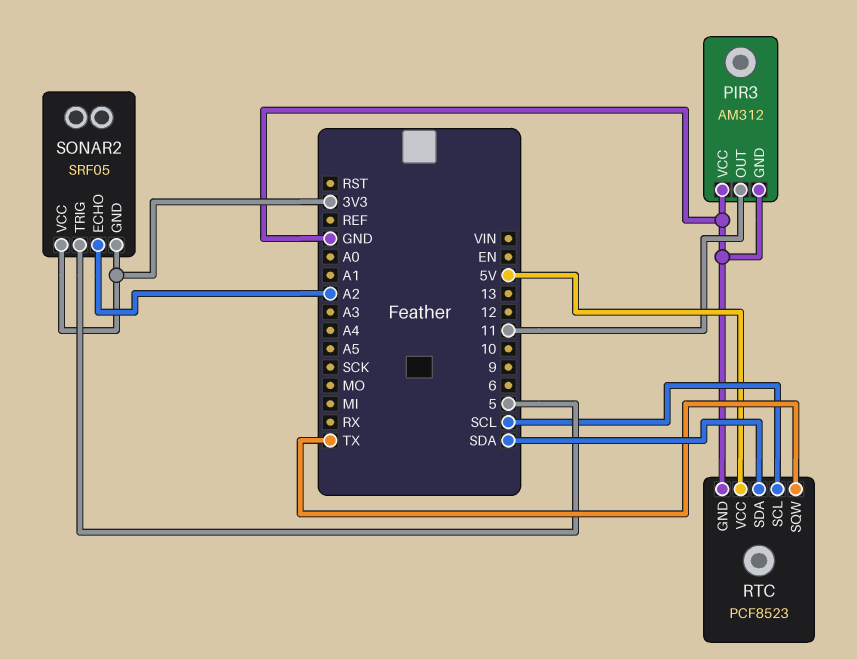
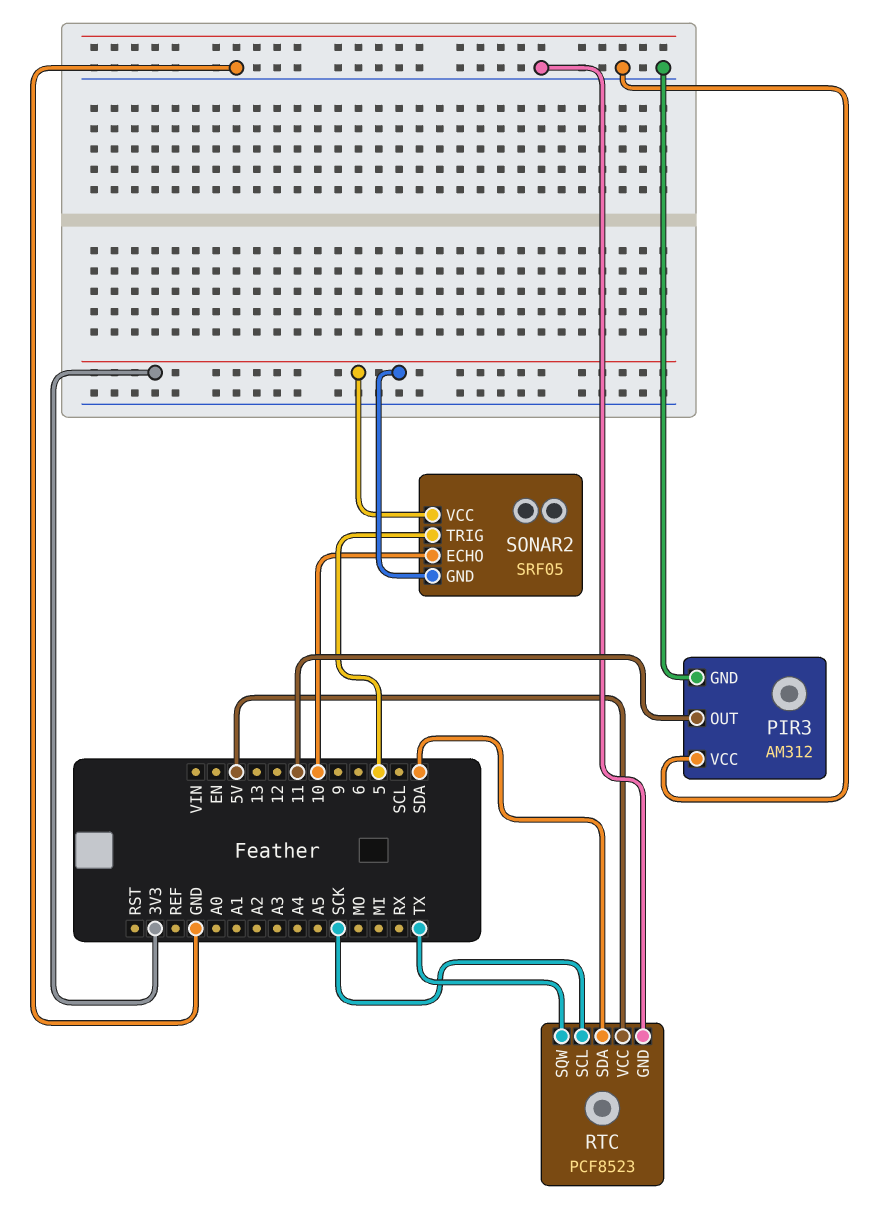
RTC pin SCL: SCL -> SCK
SONAR2 pin ECHO: A2 -> 10

